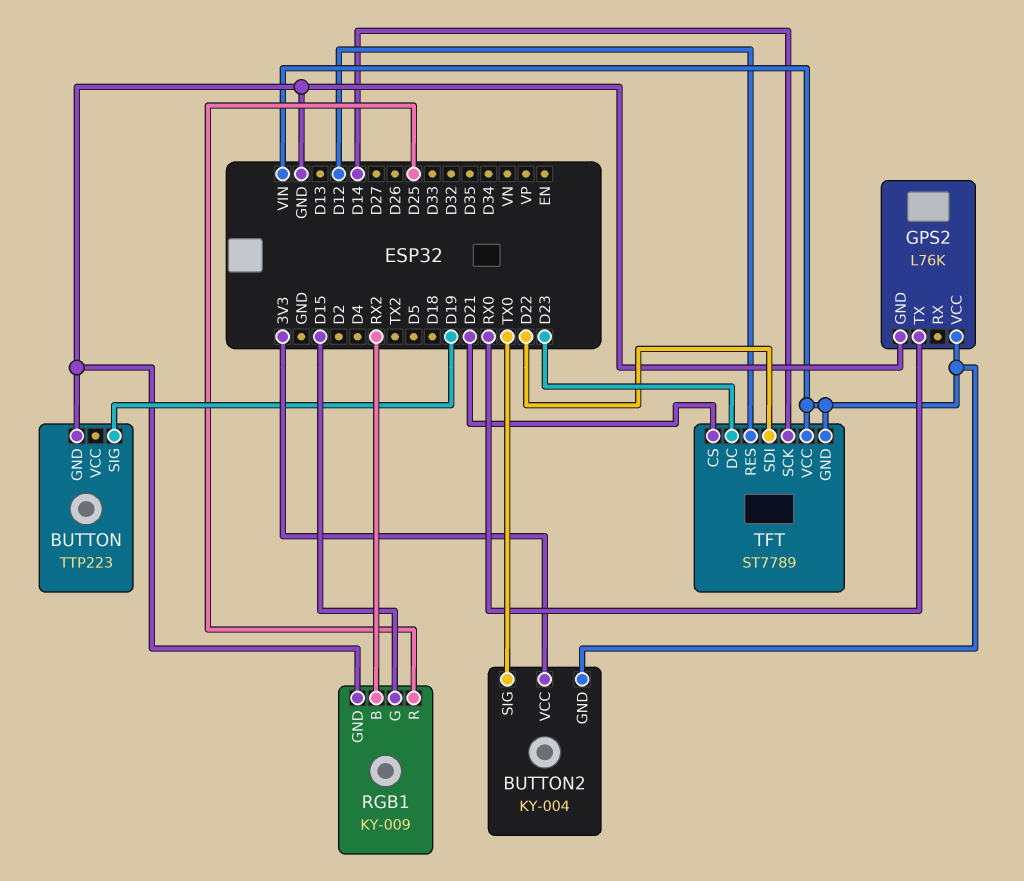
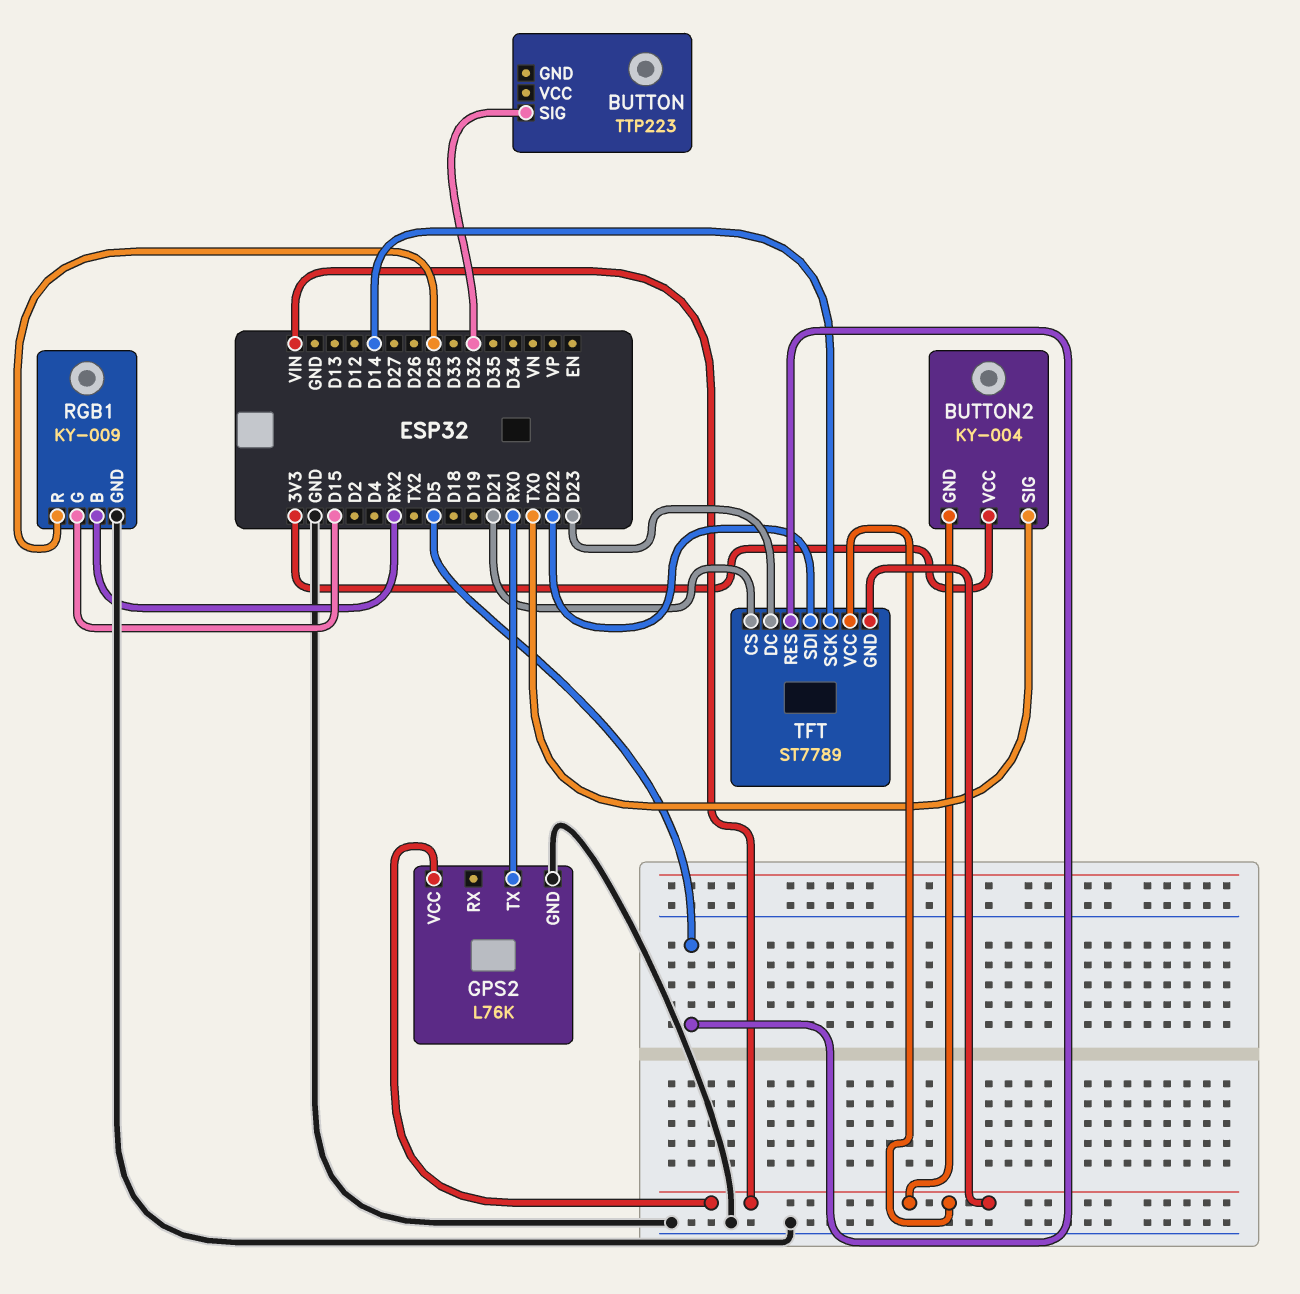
BUTTON pin GND: GND -> none
BUTTON pin SIG: D19 -> D32
TFT pin RES: D12 -> D5

